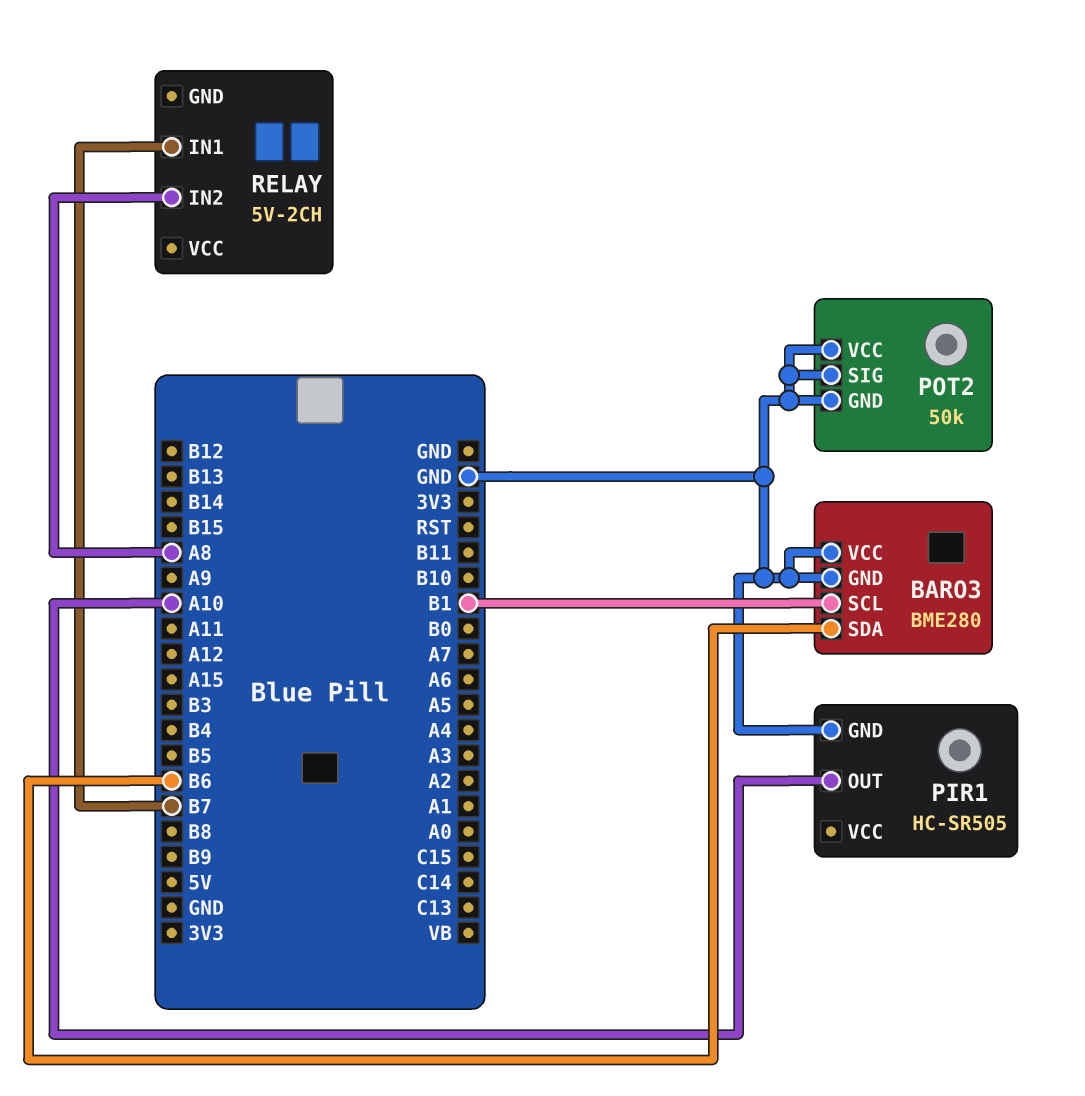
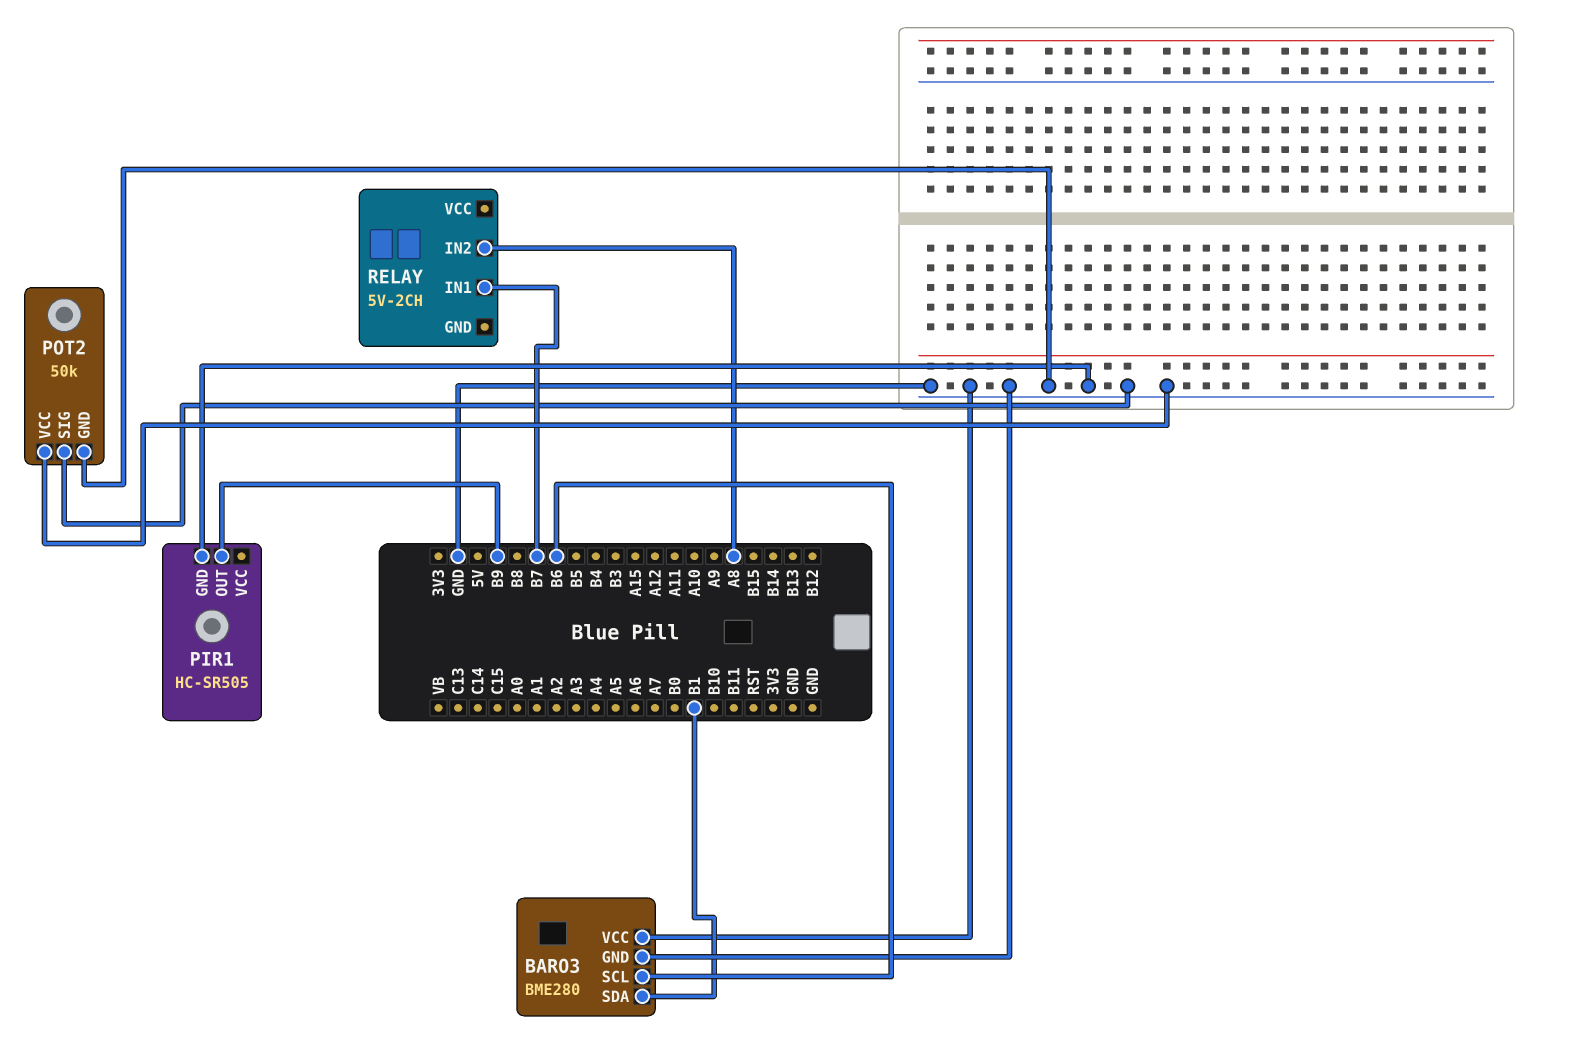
BARO3 pin SCL: B1 -> B6
BARO3 pin SDA: B6 -> B1
PIR1 pin OUT: A10 -> B9

